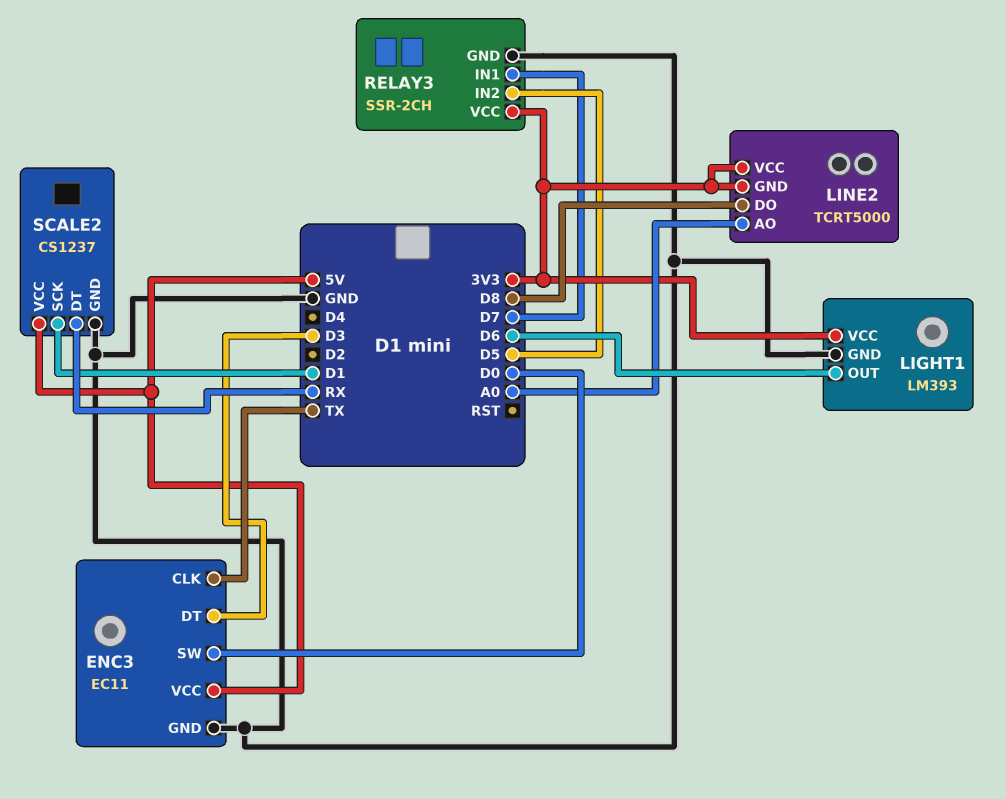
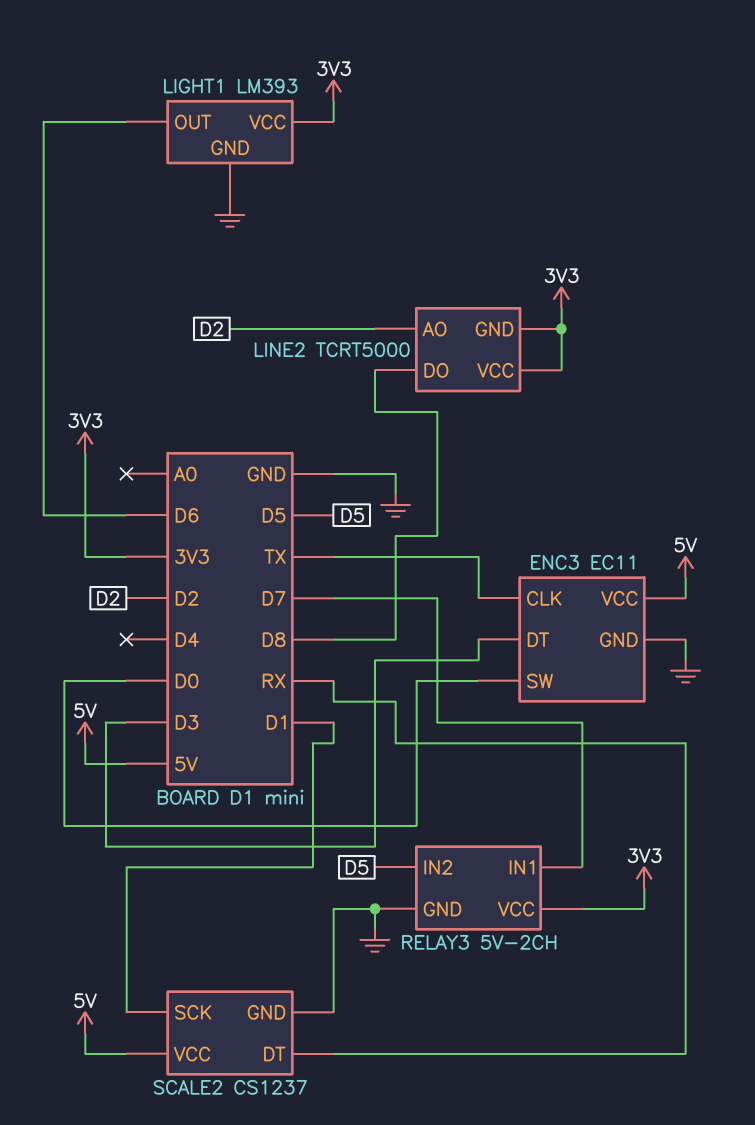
LINE2 pin AO: A0 -> D2
RELAY3: SSR-2CH -> 5V-2CH

